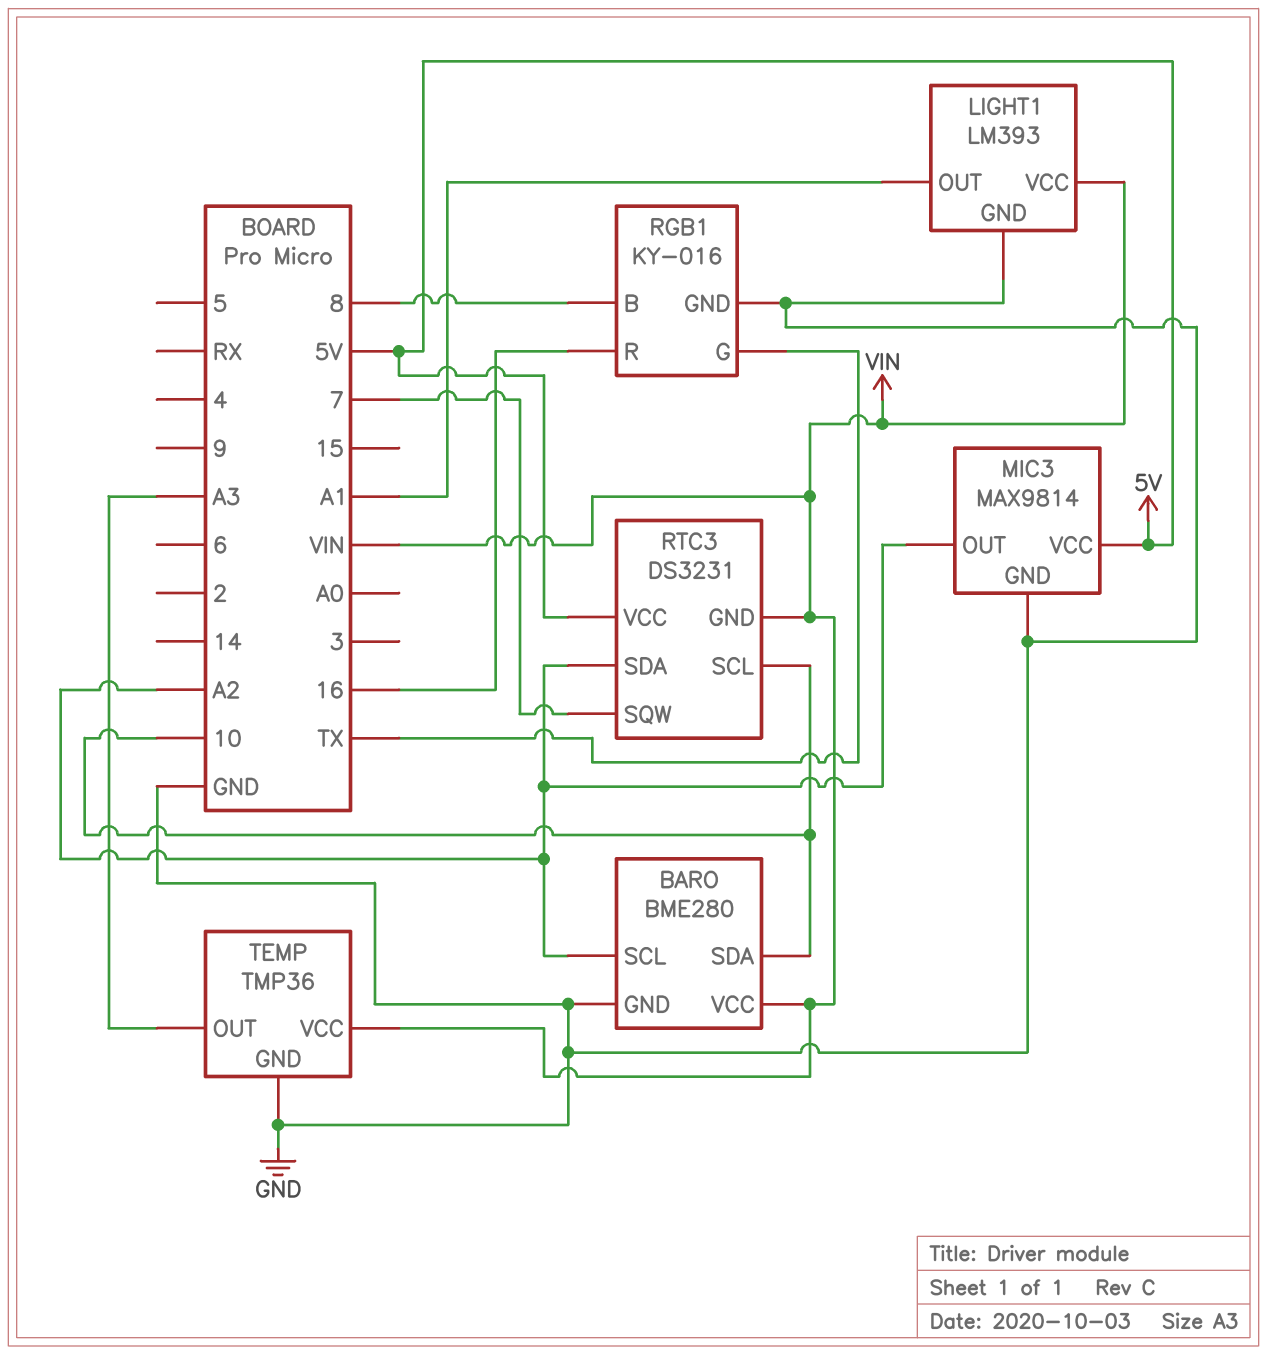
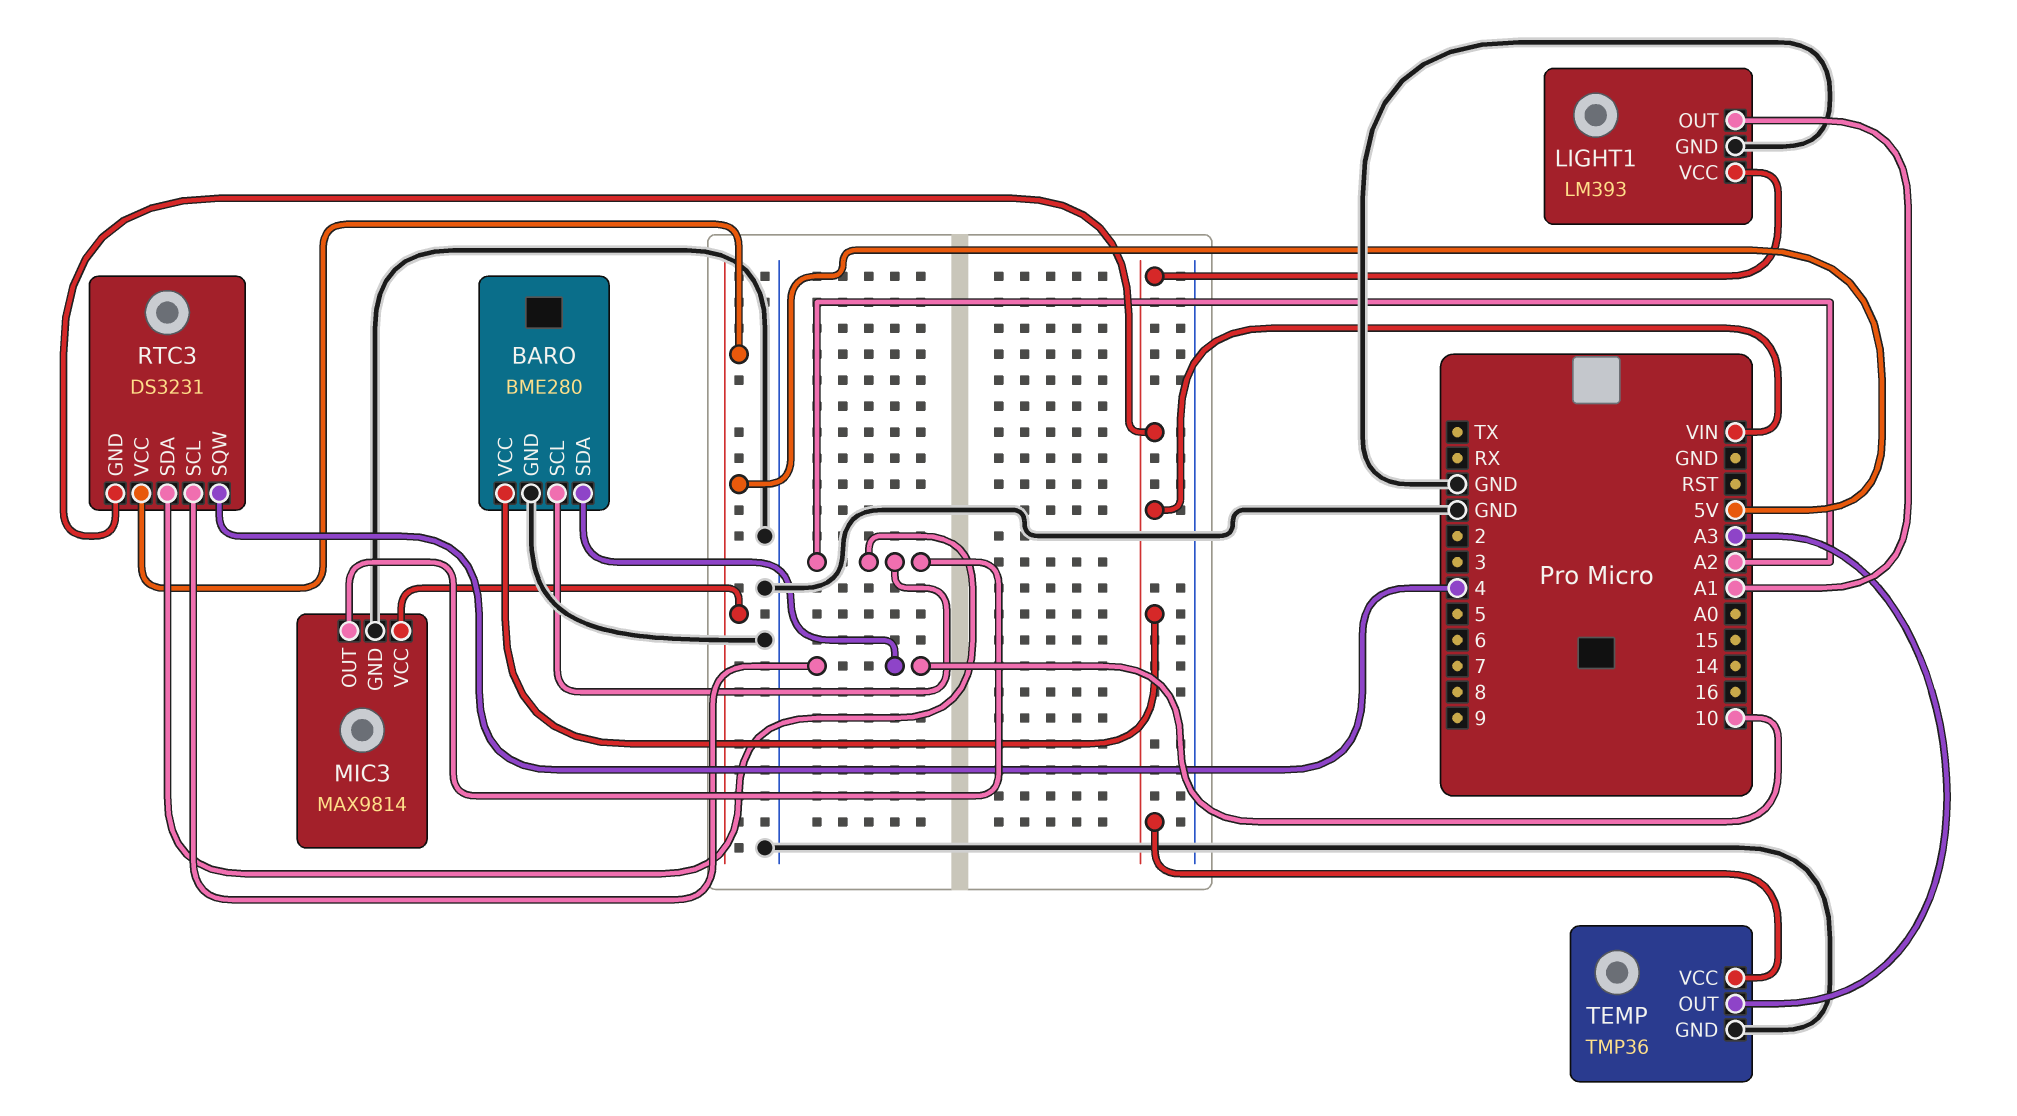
RGB1: KY-016 -> none
RGB1 pin B: 8 -> none
RGB1 pin G: TX -> none
RGB1 pin GND: GND -> none
RGB1 pin R: 16 -> none
RTC3 pin SQW: 7 -> 4

